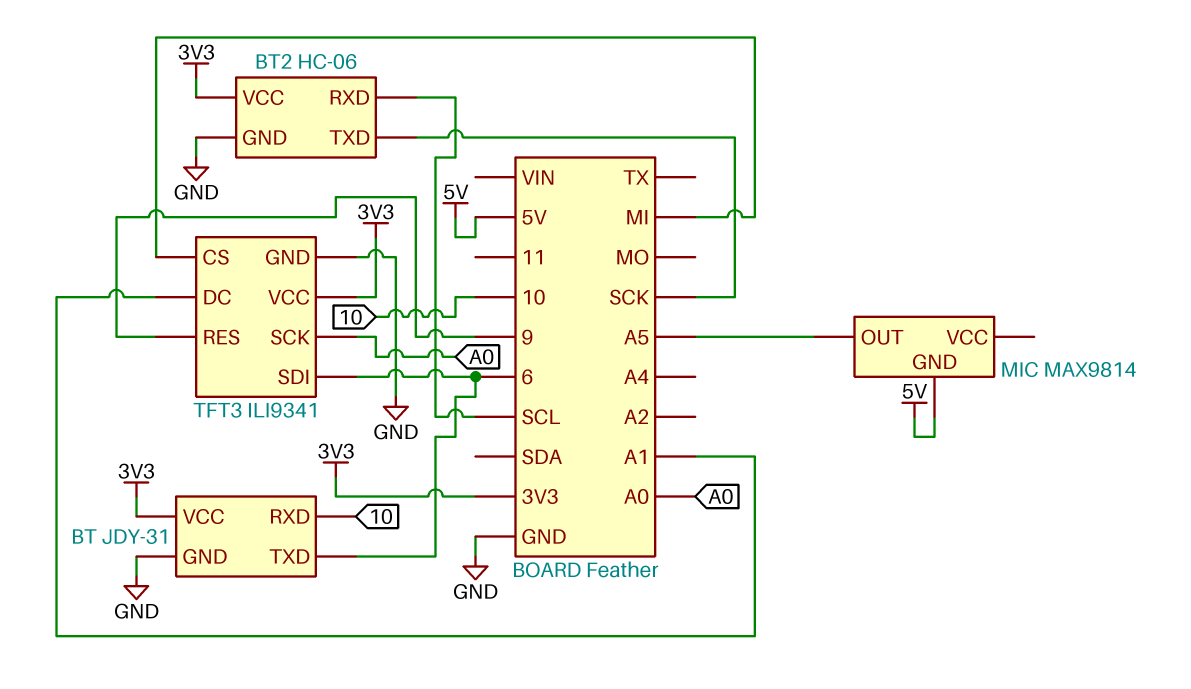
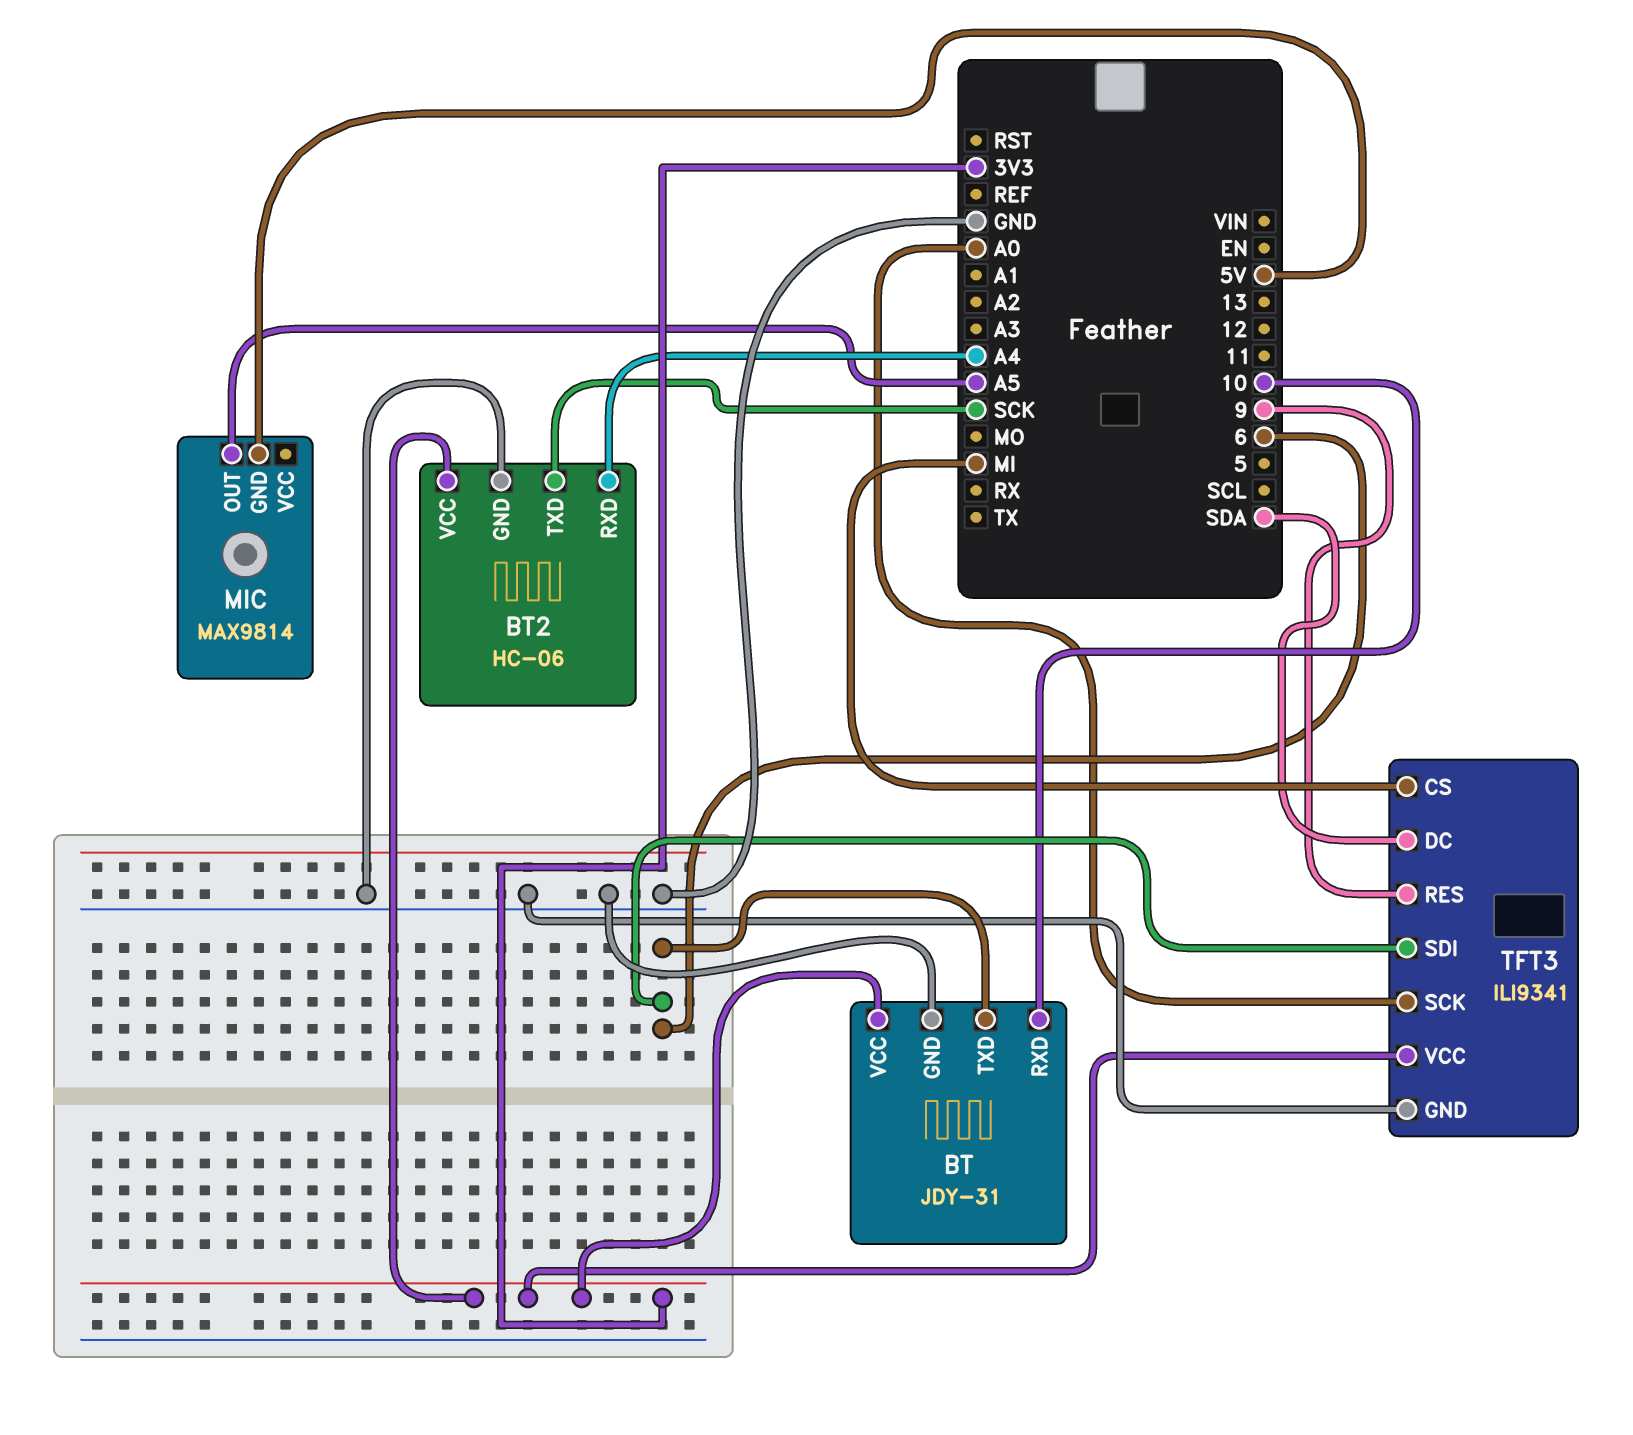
BT2 pin RXD: SCL -> A4
TFT3 pin DC: A1 -> SDA

